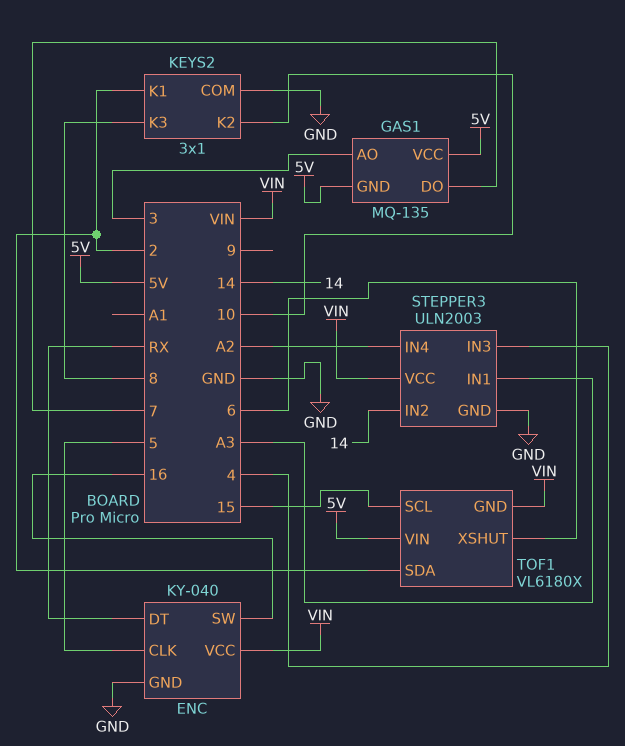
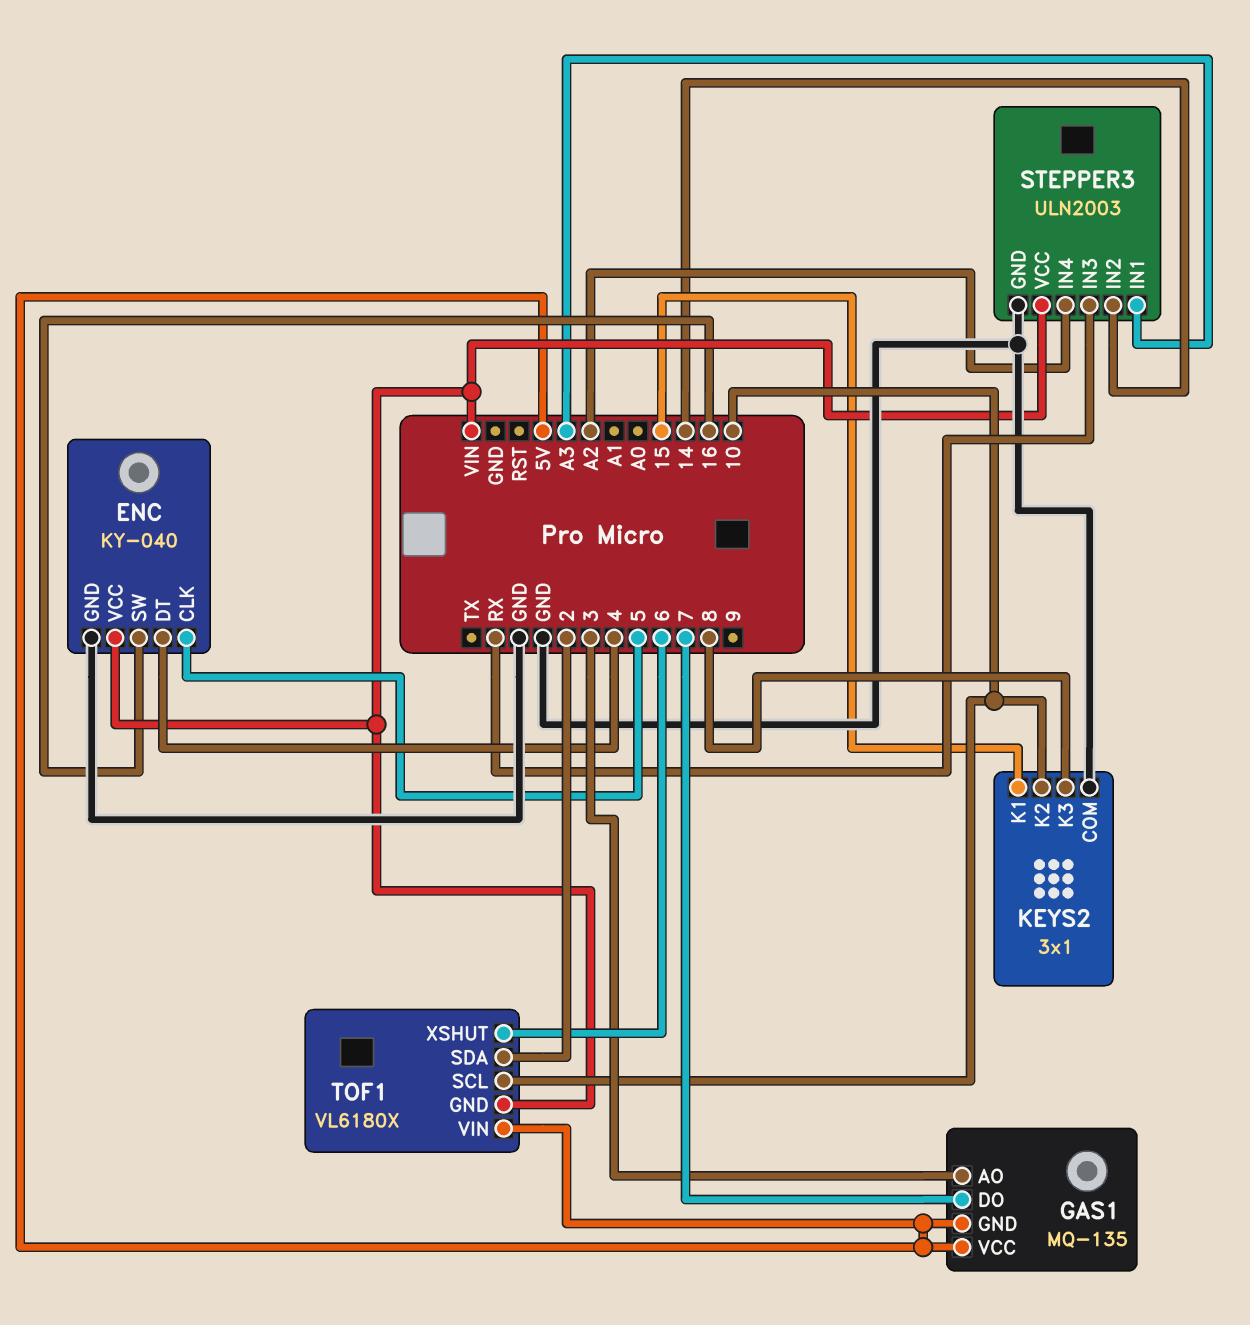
ENC pin DT: RX -> 4
KEYS2 pin K1: 2 -> 15
STEPPER3 pin IN3: 4 -> RX
TOF1 pin SCL: 15 -> 10

